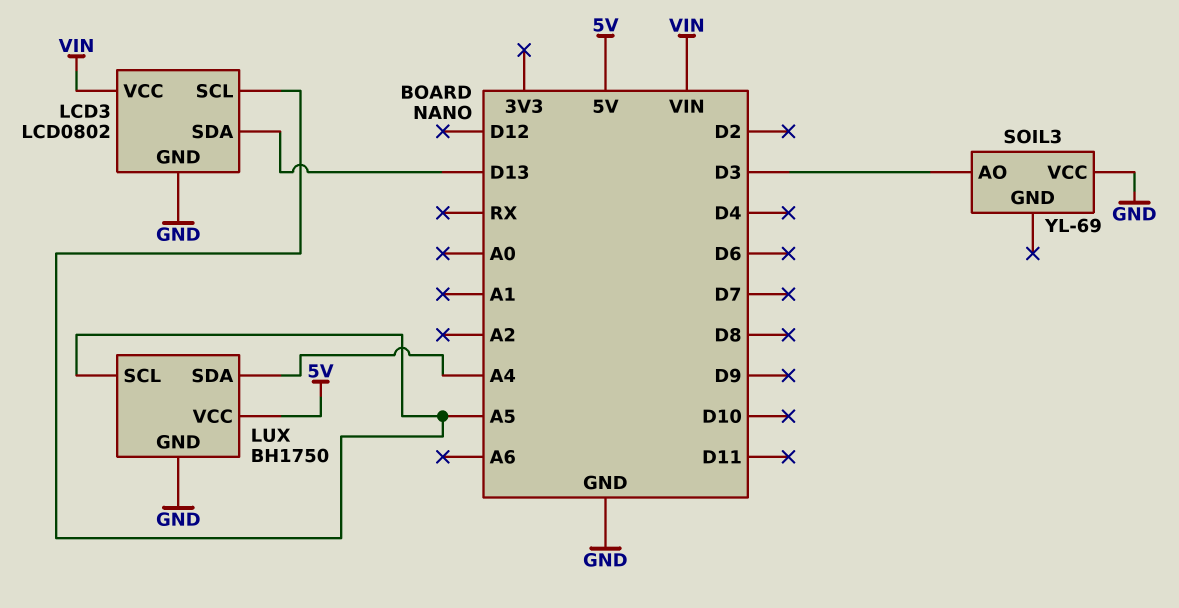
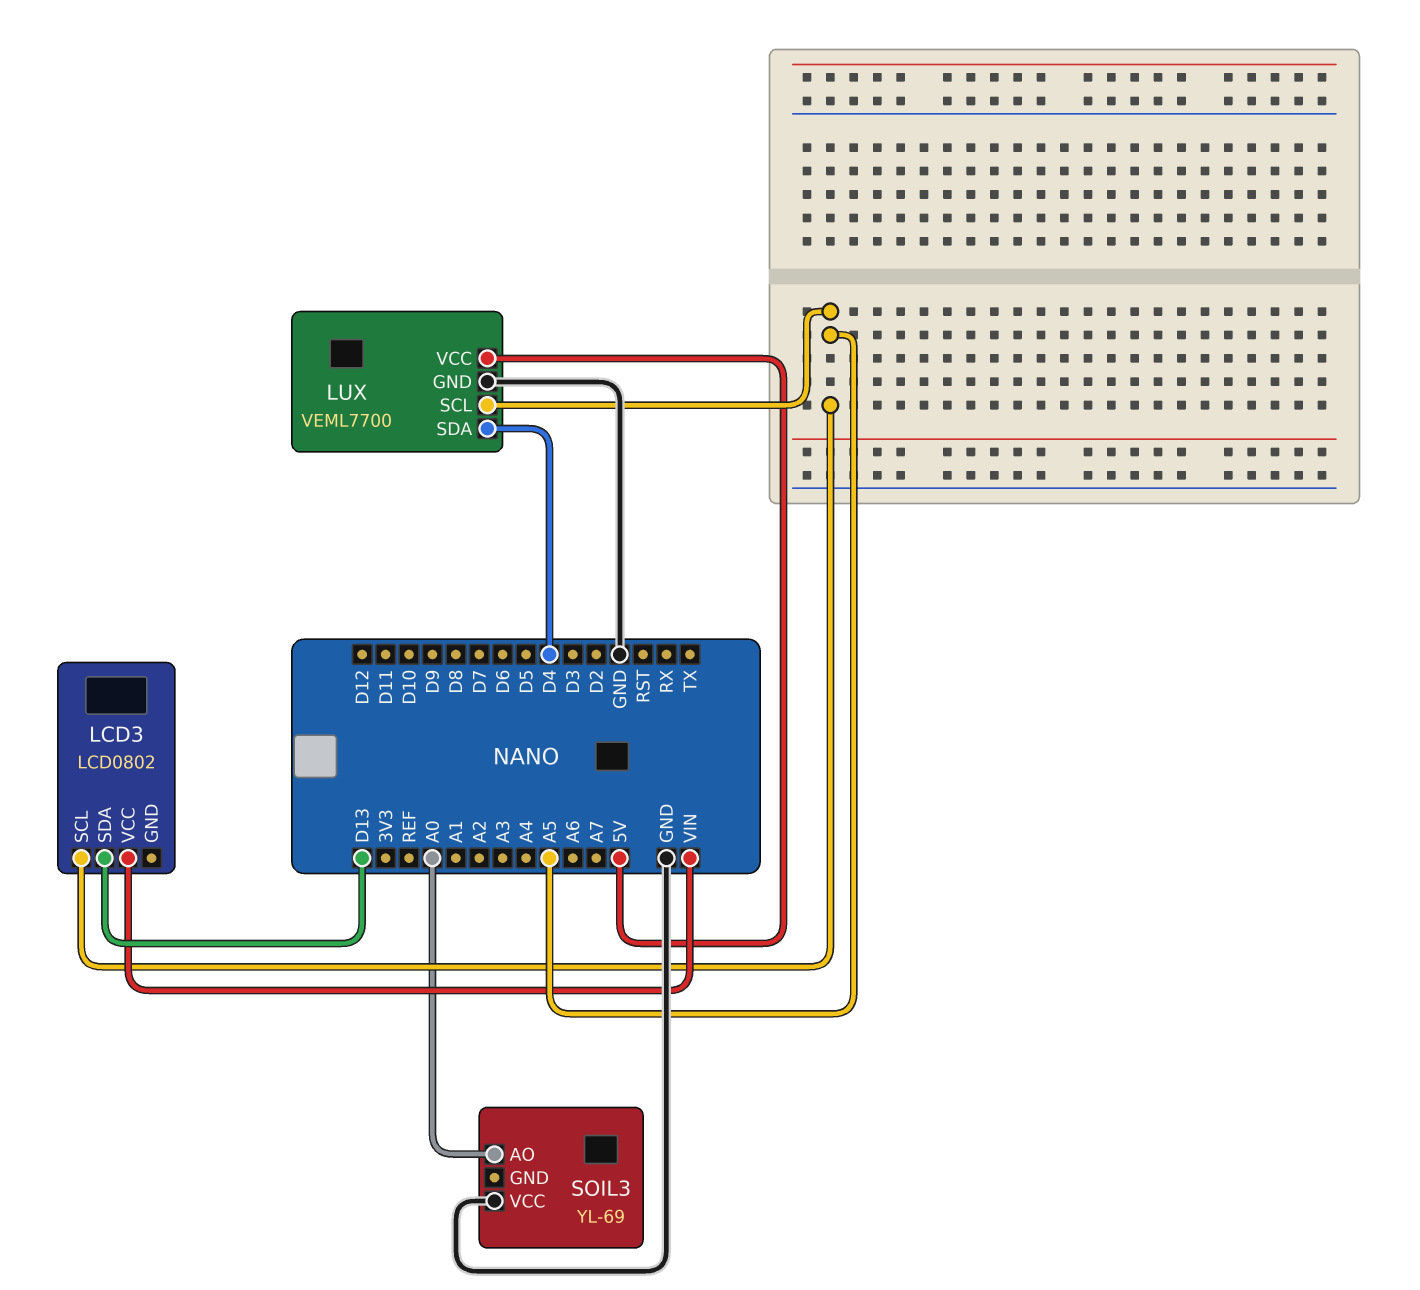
LCD3 pin GND: GND -> none
LUX: BH1750 -> VEML7700
LUX pin SDA: A4 -> D4
SOIL3 pin AO: D3 -> A0

